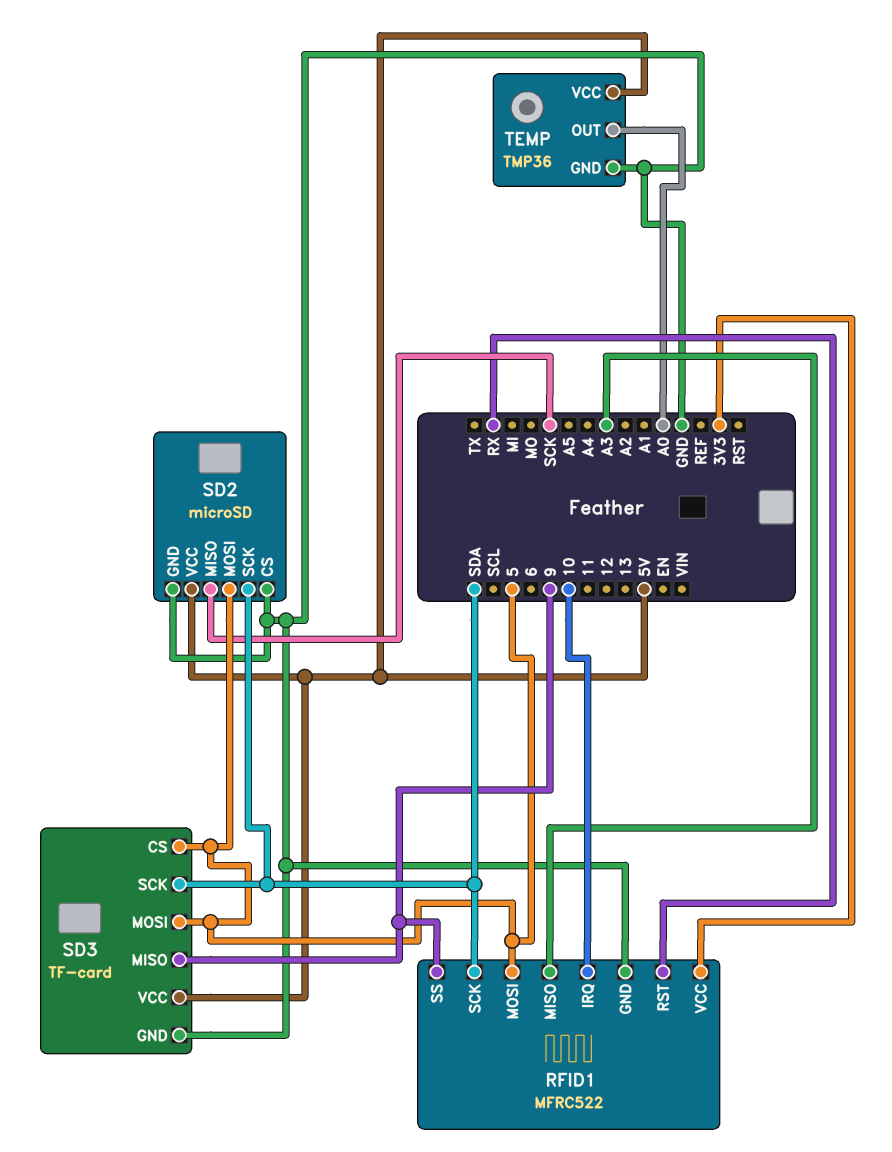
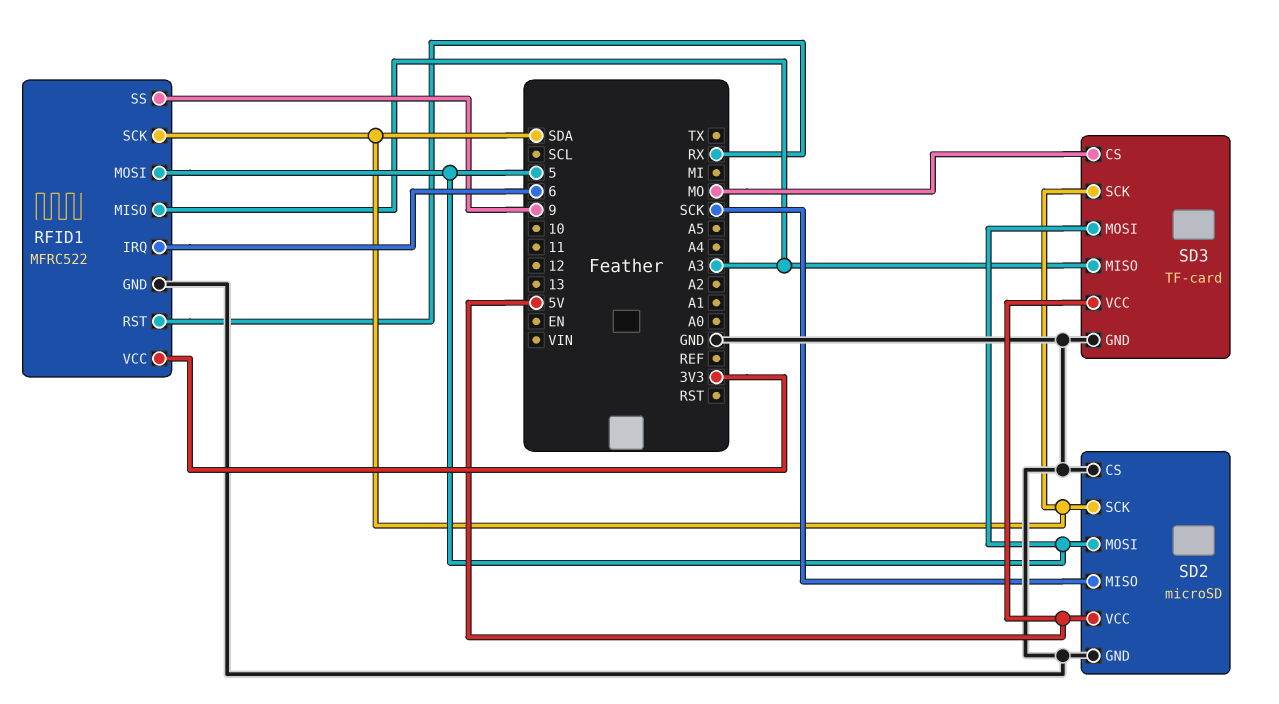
RFID1 pin IRQ: 10 -> 6
SD3 pin CS: 5 -> MO
SD3 pin MISO: 9 -> A3
TEMP: TMP36 -> none
TEMP pin GND: GND -> none
TEMP pin OUT: A0 -> none
TEMP pin VCC: 5V -> none

